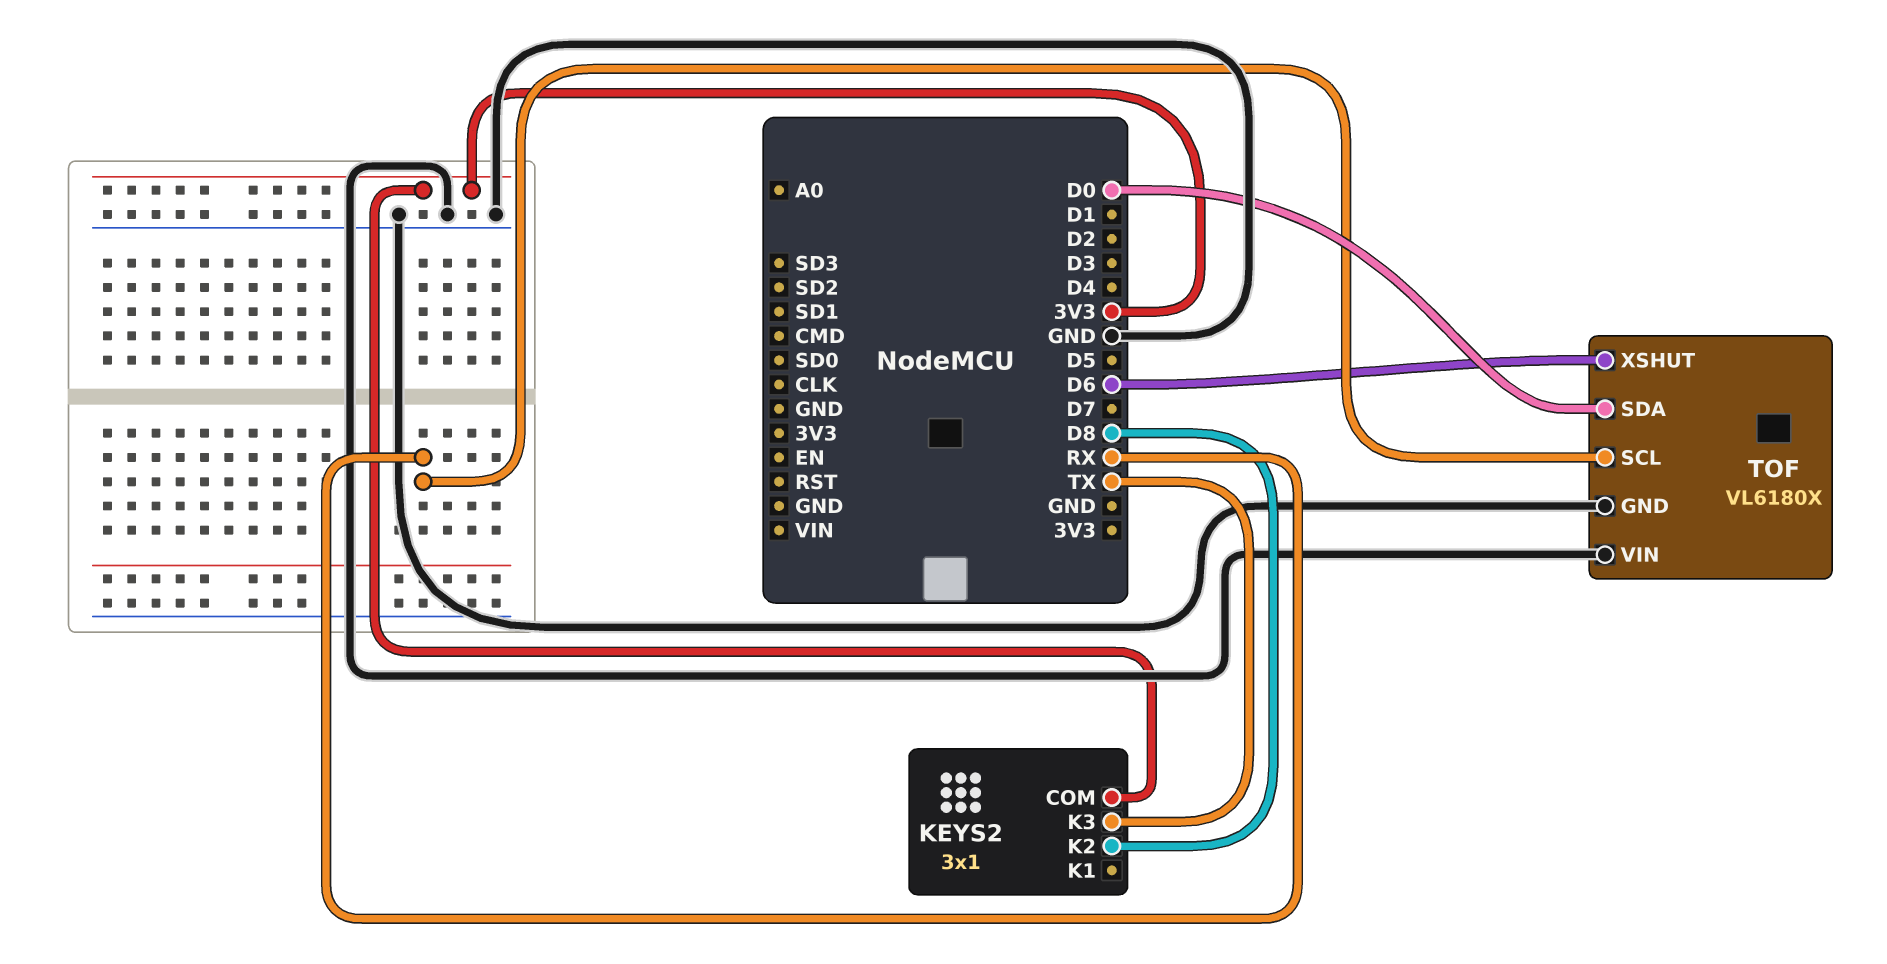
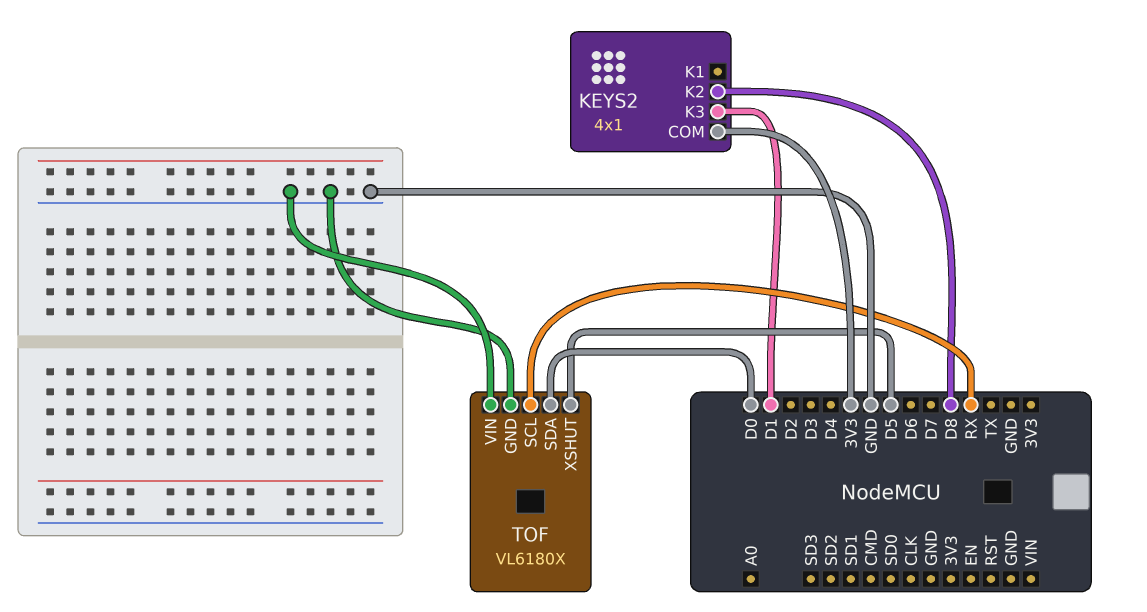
KEYS2: 3x1 -> 4x1
KEYS2 pin K3: TX -> D1
TOF pin XSHUT: D6 -> D5

